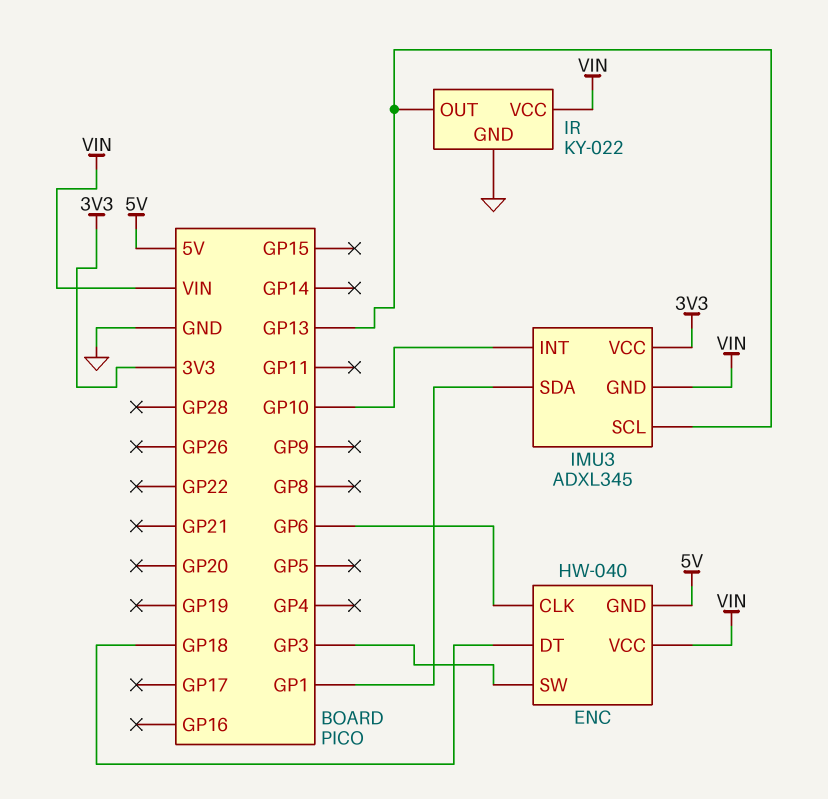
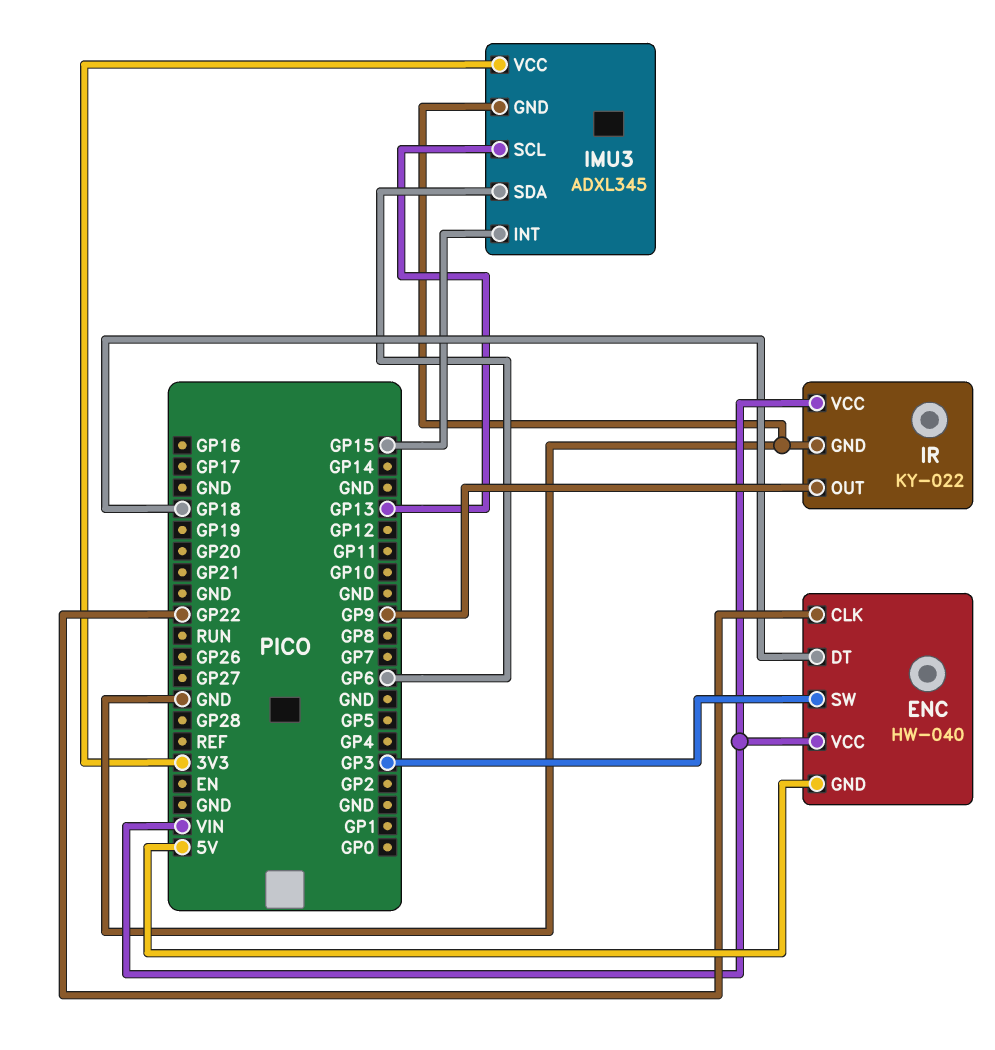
ENC pin CLK: GP6 -> GP22
IMU3 pin GND: VIN -> GND
IMU3 pin INT: GP10 -> GP15
IMU3 pin SDA: GP1 -> GP6
IR pin OUT: GP13 -> GP9

